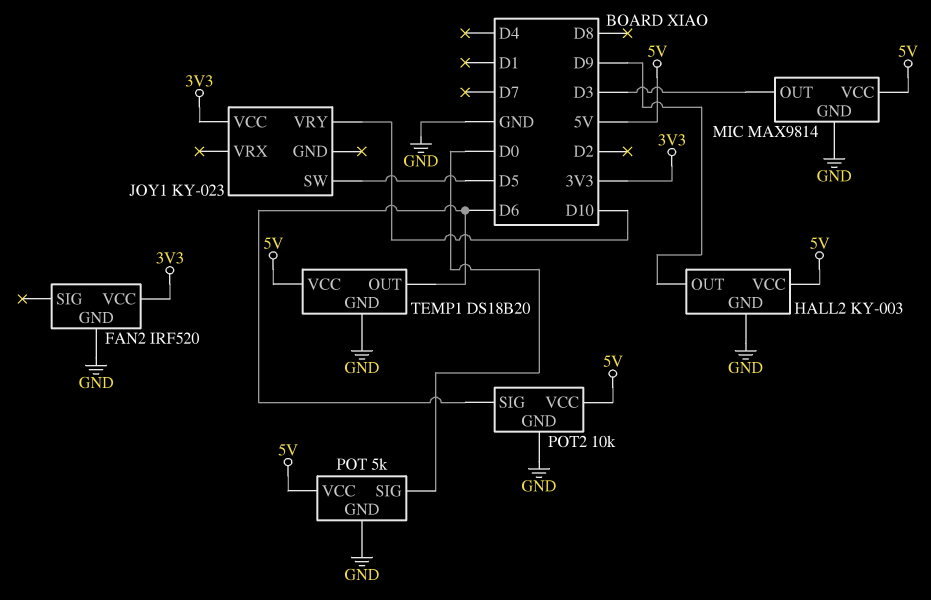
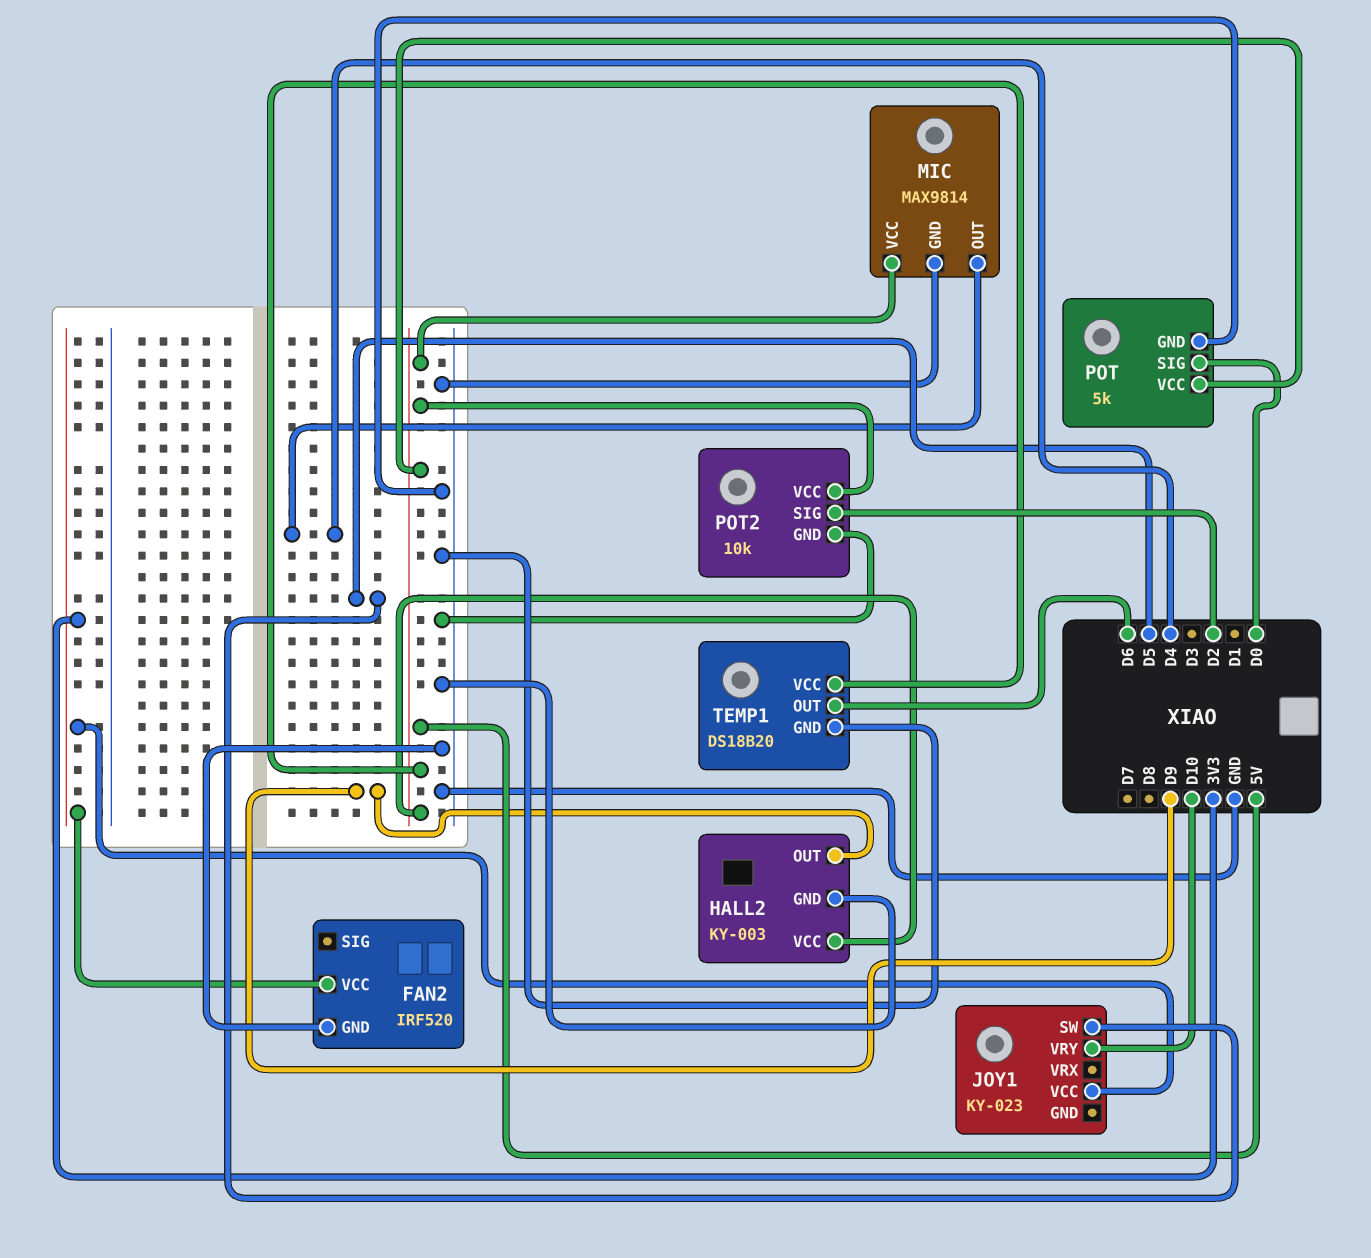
MIC pin OUT: D3 -> D4
POT2 pin SIG: D6 -> D2

